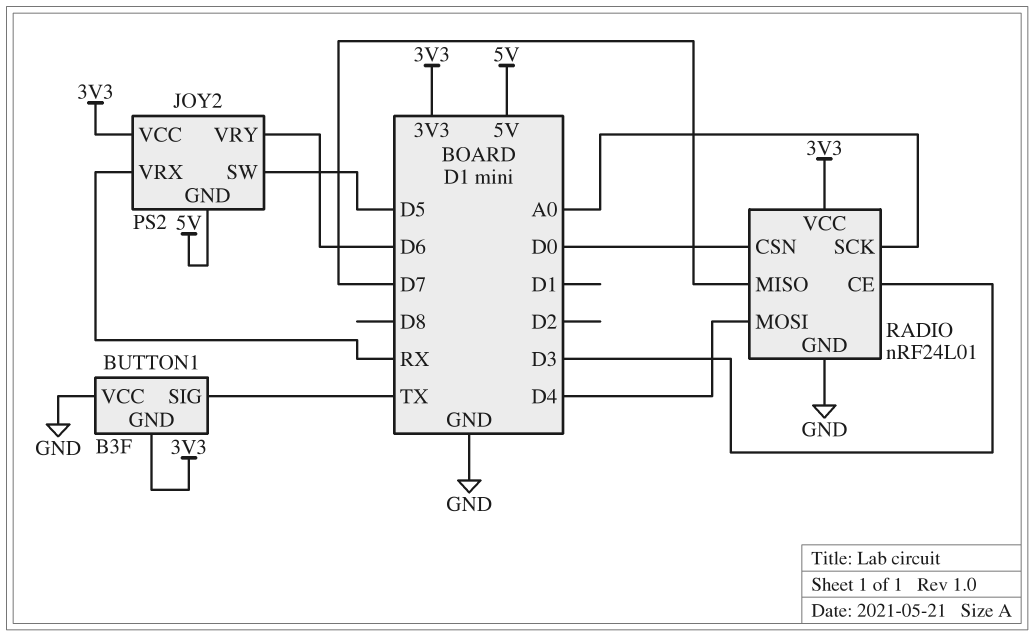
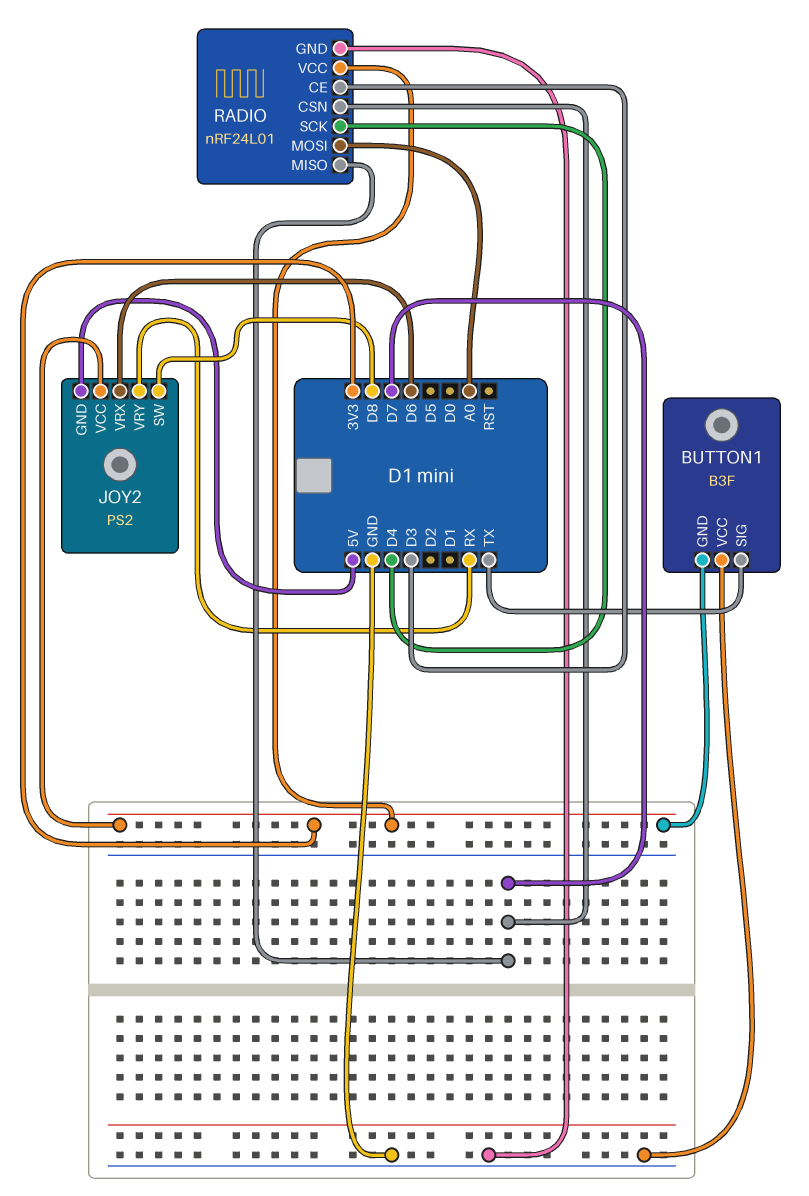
JOY2 pin SW: D5 -> D8
JOY2 pin VRX: RX -> D6
JOY2 pin VRY: D6 -> RX
RADIO pin CSN: D0 -> D7
RADIO pin MOSI: D4 -> A0
RADIO pin SCK: A0 -> D4

